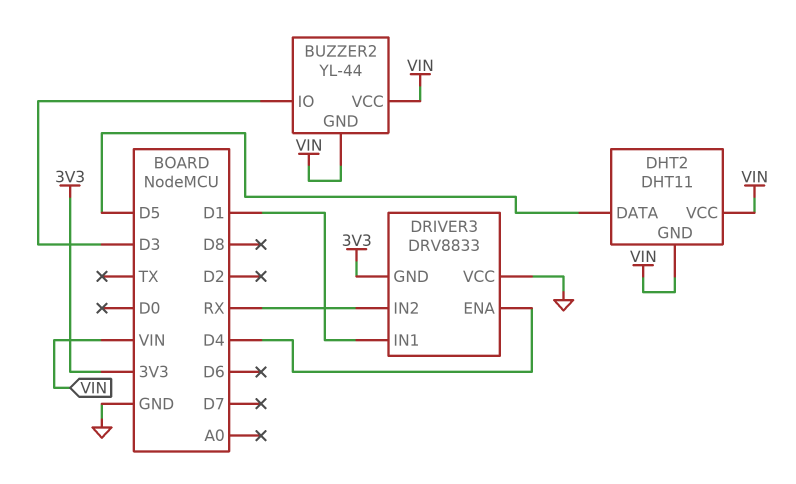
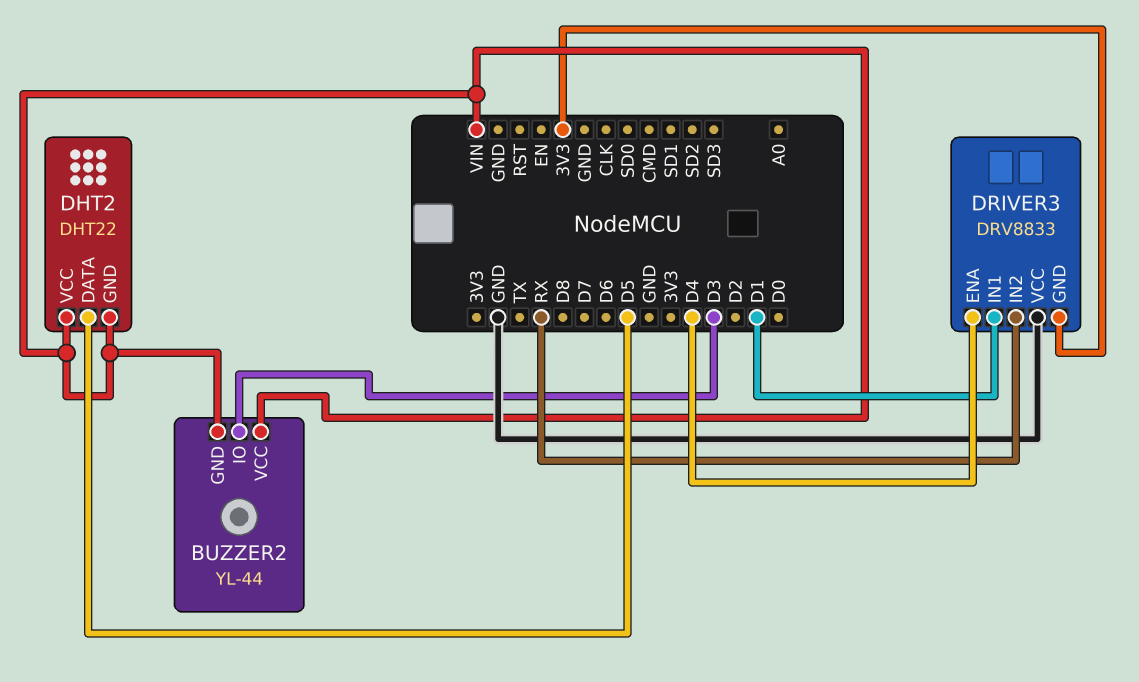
DHT2: DHT11 -> DHT22

